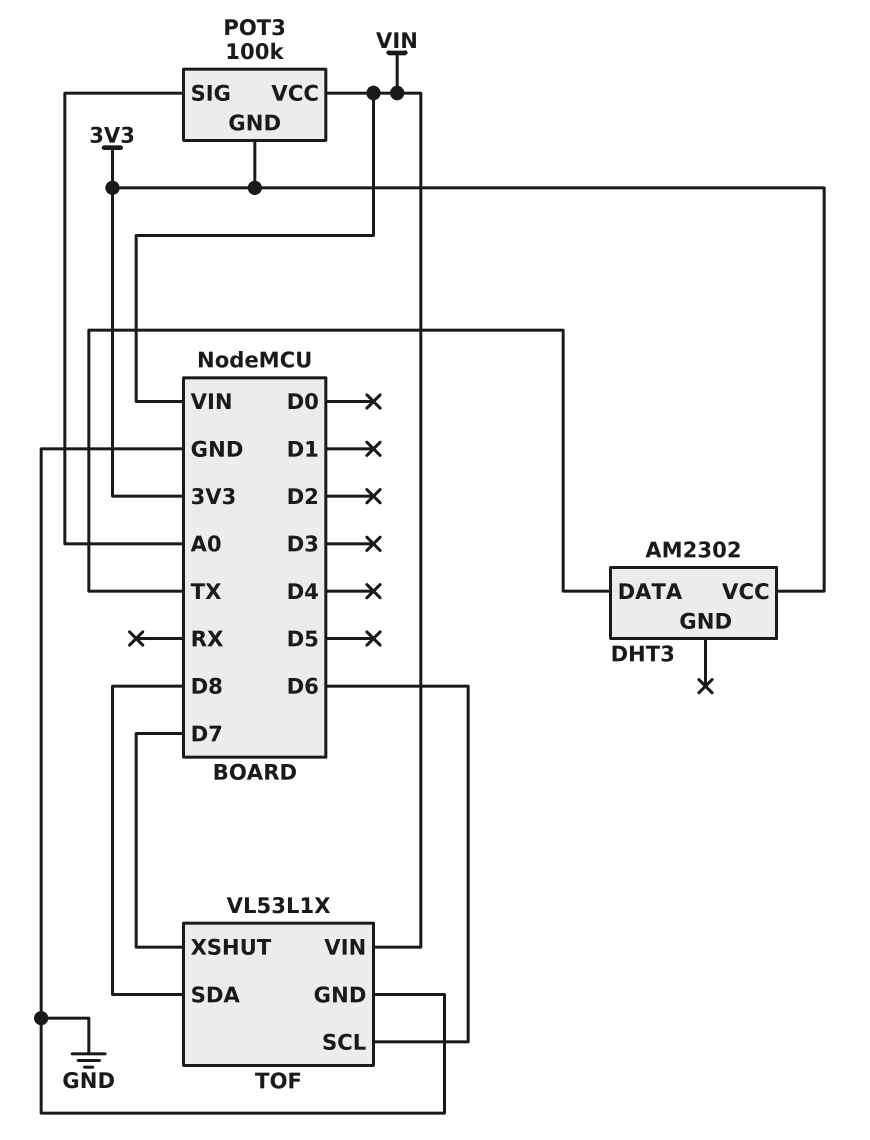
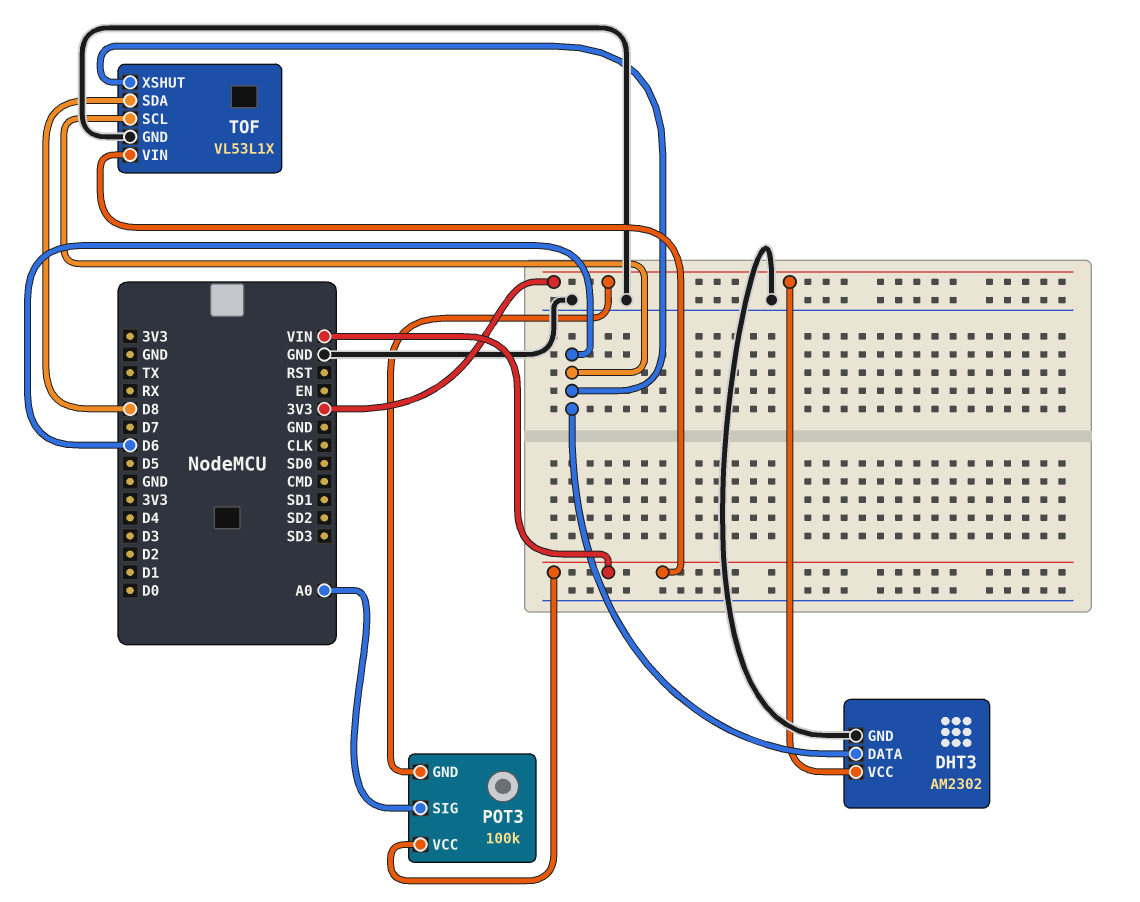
DHT3 pin DATA: TX -> D6
DHT3 pin GND: none -> GND
TOF pin XSHUT: D7 -> D6

